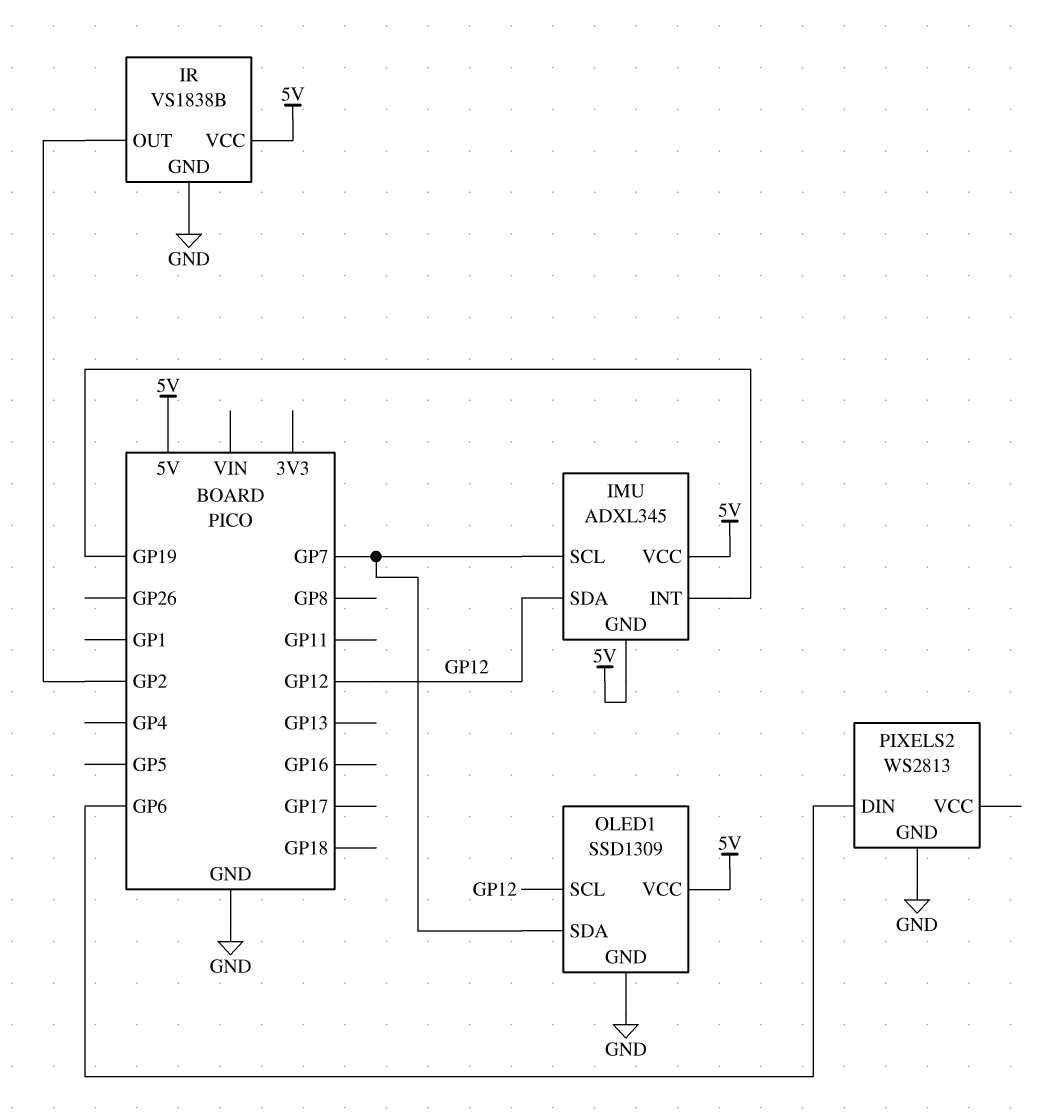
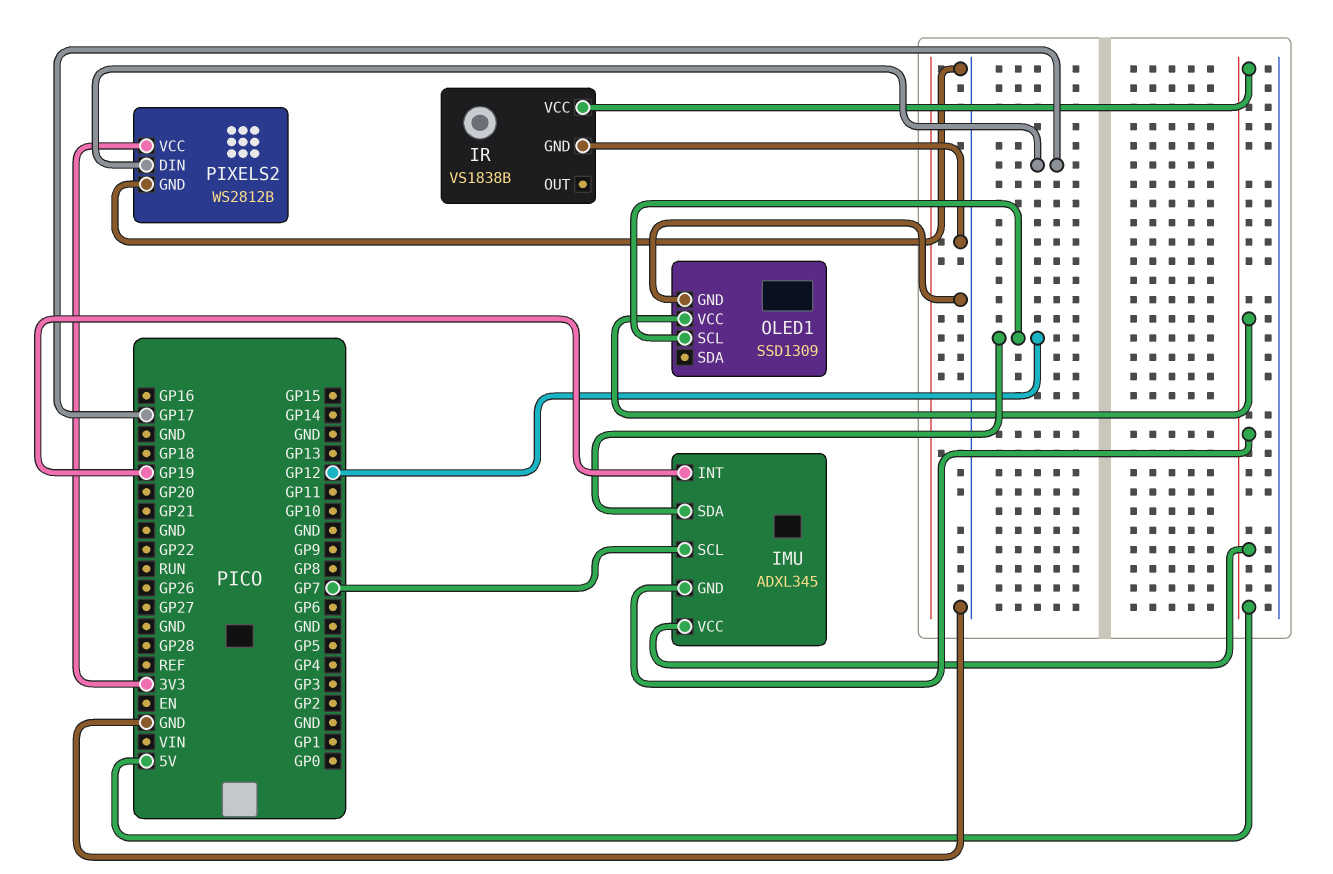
IR pin OUT: GP2 -> none
OLED1 pin SDA: GP7 -> none
PIXELS2: WS2813 -> WS2812B
PIXELS2 pin DIN: GP6 -> GP17
PIXELS2 pin VCC: none -> 3V3

